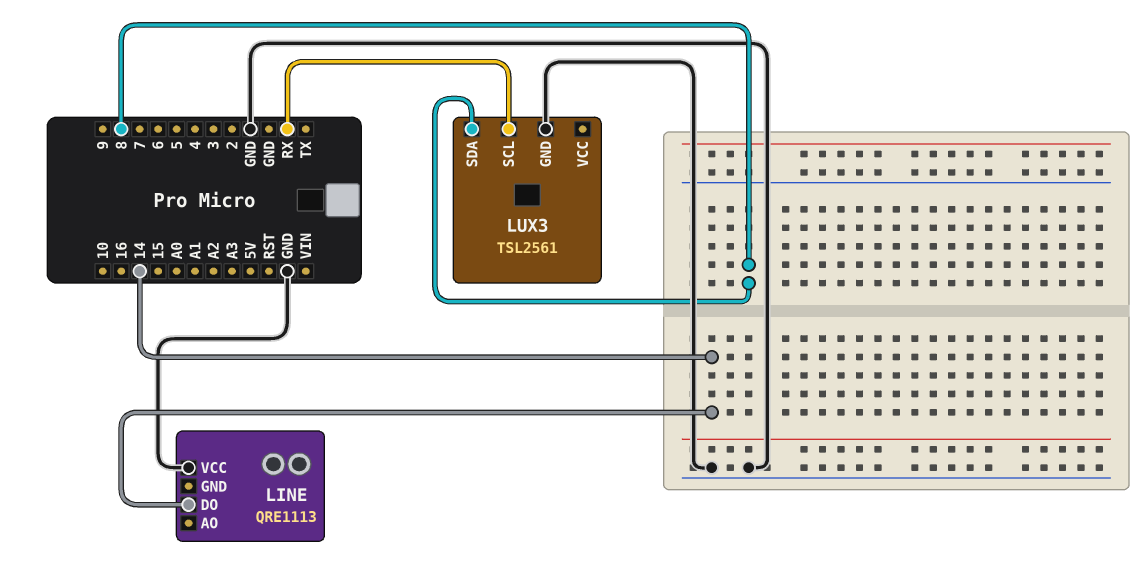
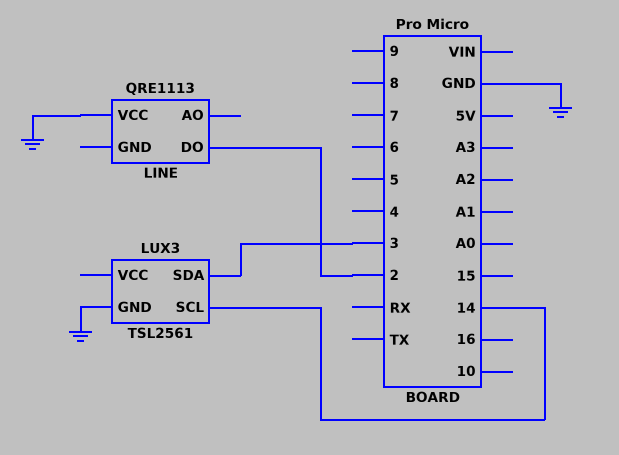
LINE pin DO: 14 -> 2
LUX3 pin SCL: RX -> 14
LUX3 pin SDA: 8 -> 3

